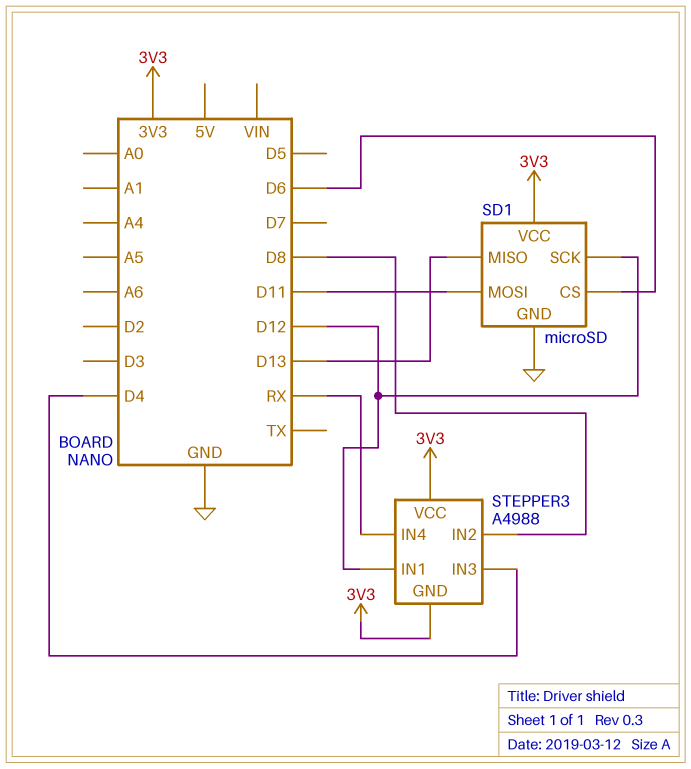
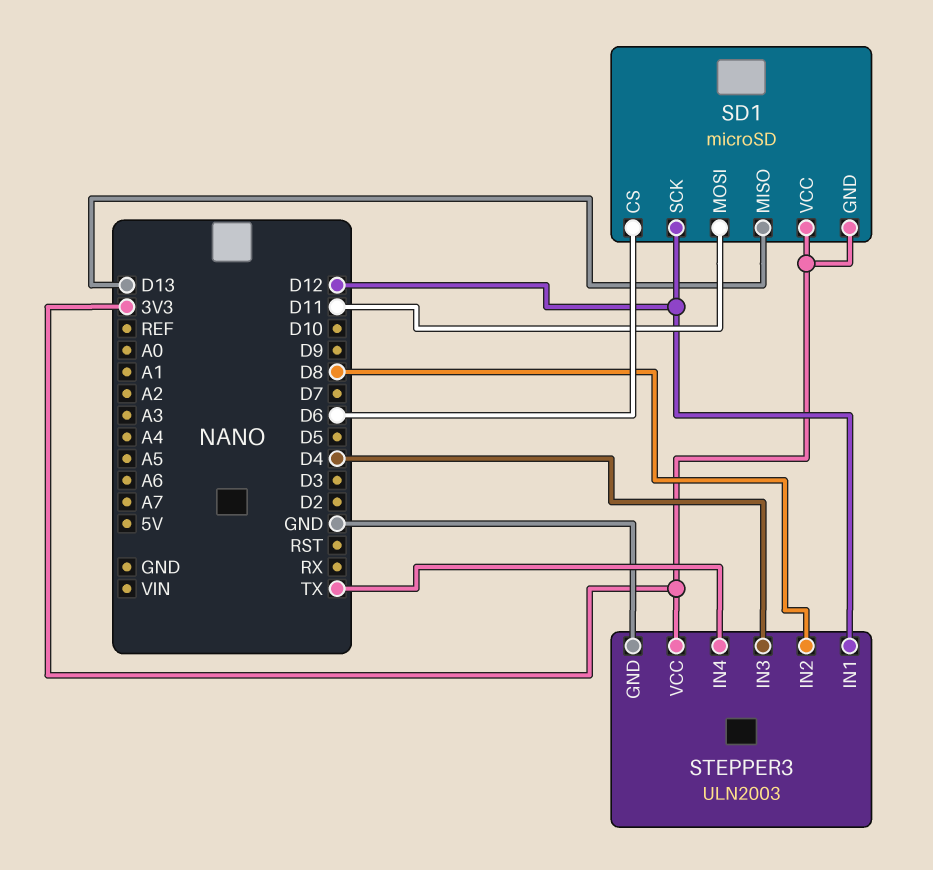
SD1 pin GND: GND -> 3V3
STEPPER3: A4988 -> ULN2003
STEPPER3 pin GND: 3V3 -> GND
STEPPER3 pin IN4: RX -> TX

